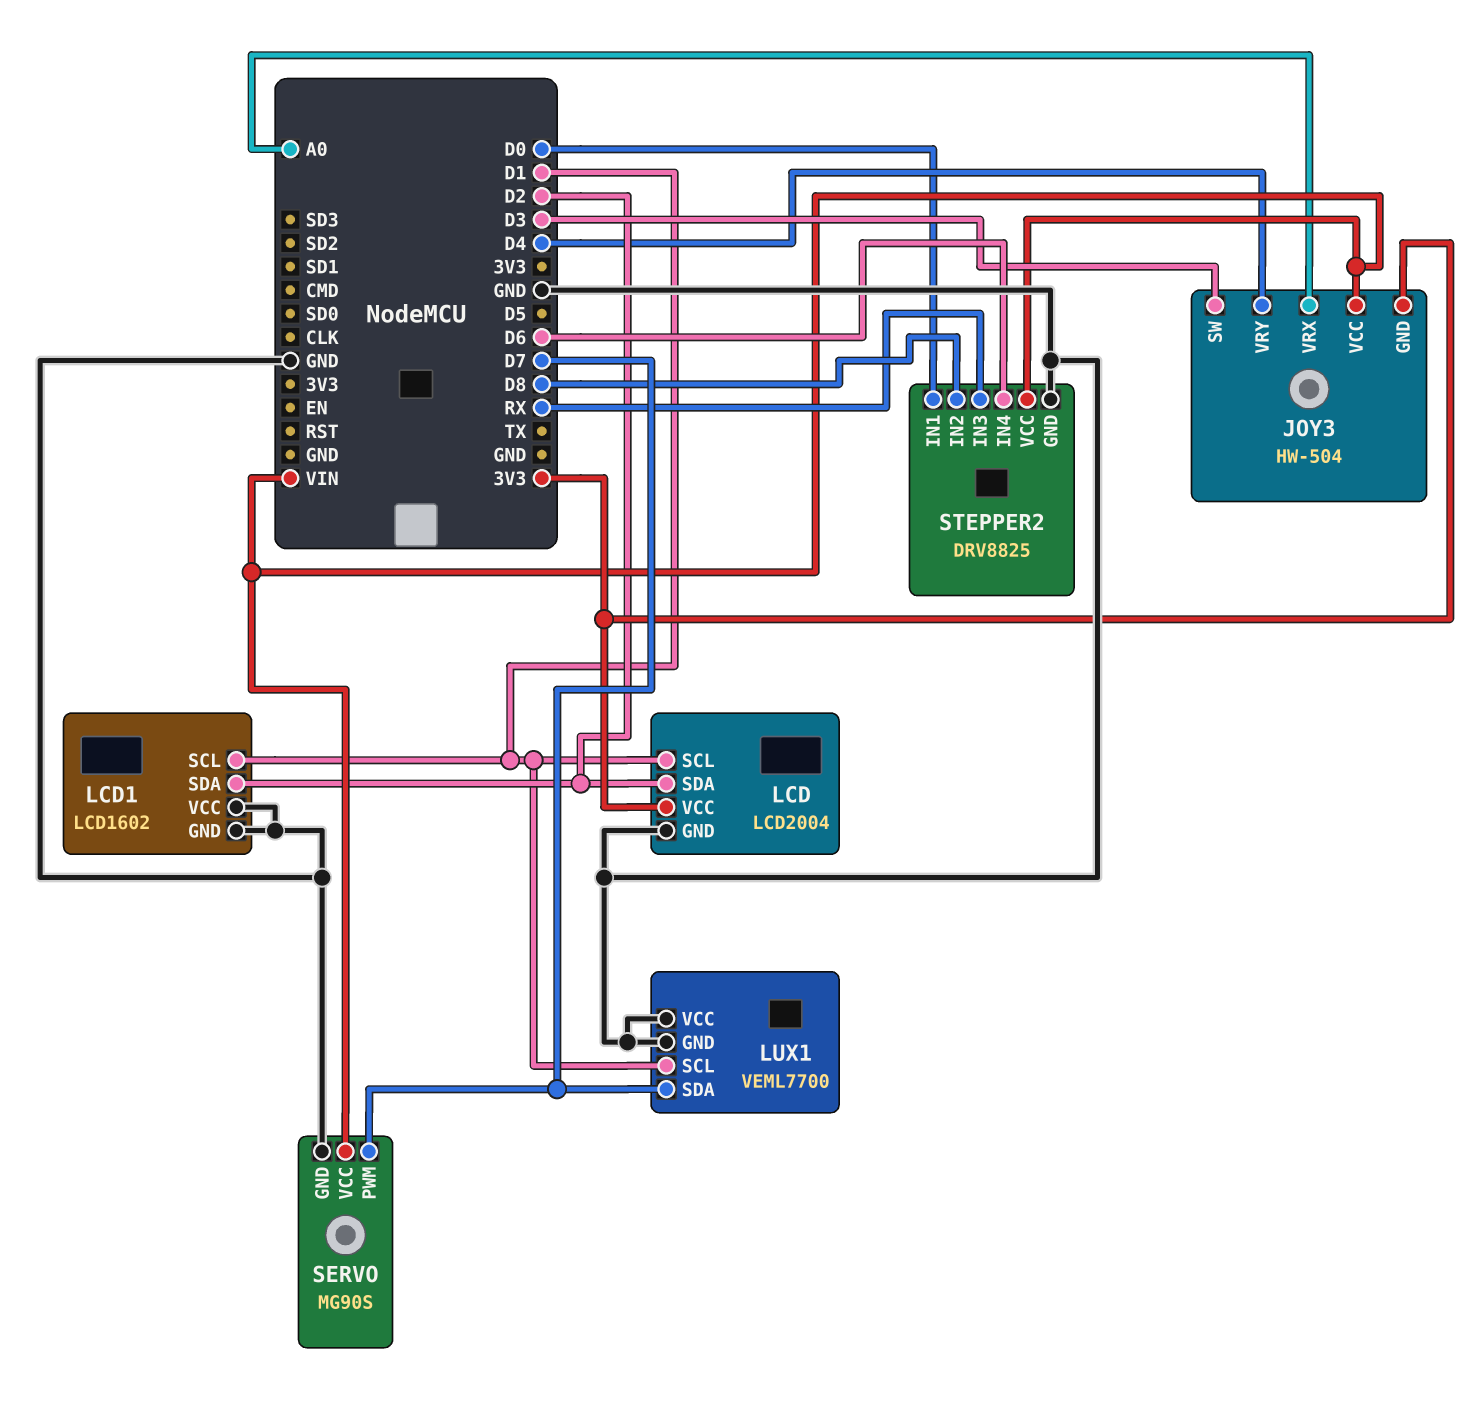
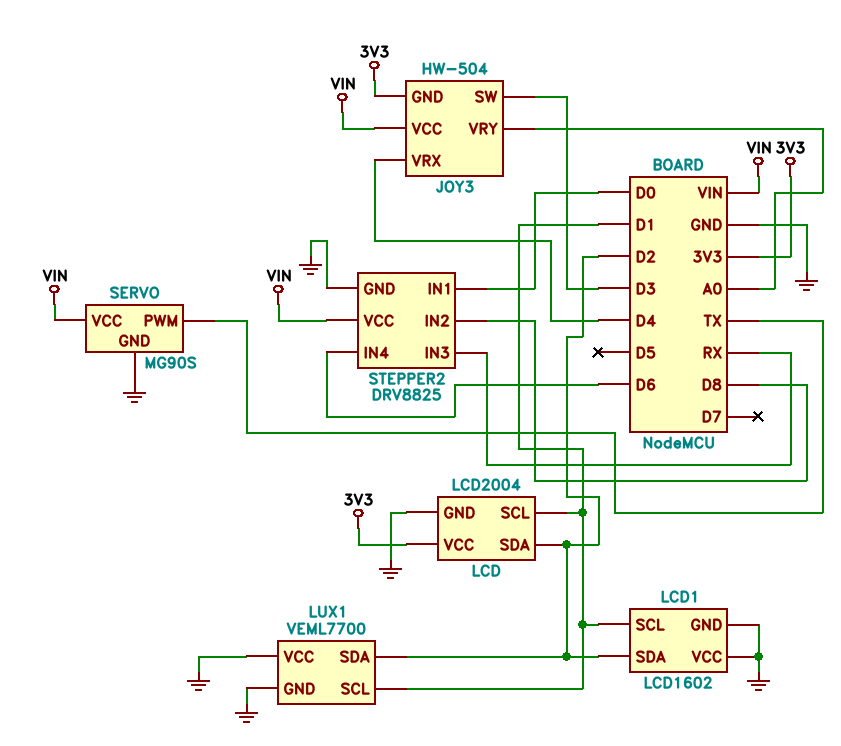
JOY3 pin VRX: A0 -> D4
JOY3 pin VRY: D4 -> A0
LUX1 pin SDA: D7 -> D2
SERVO pin PWM: D7 -> TX

